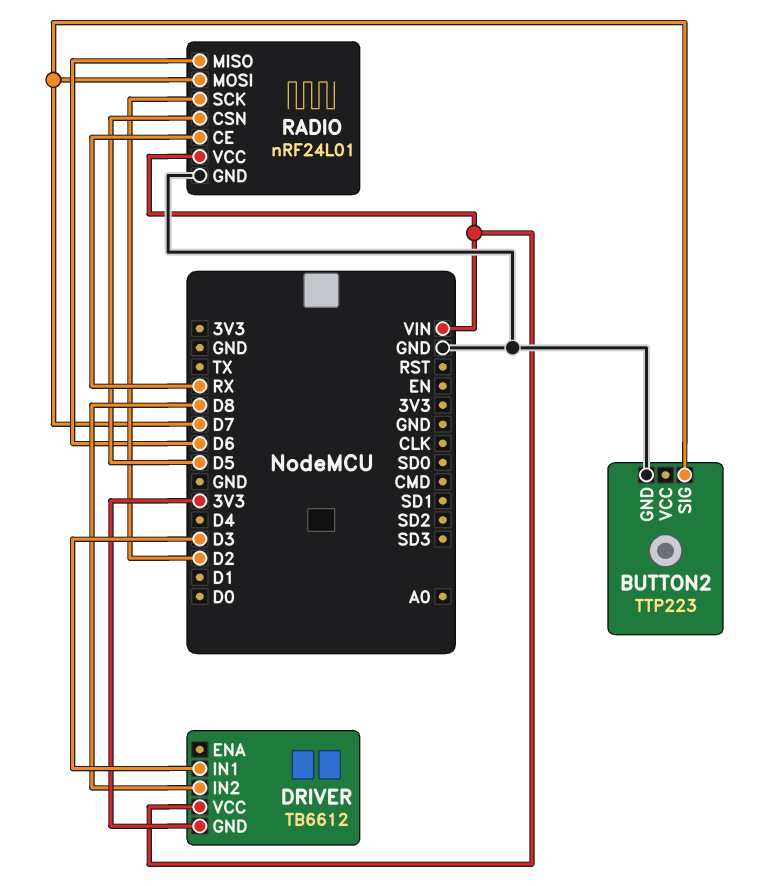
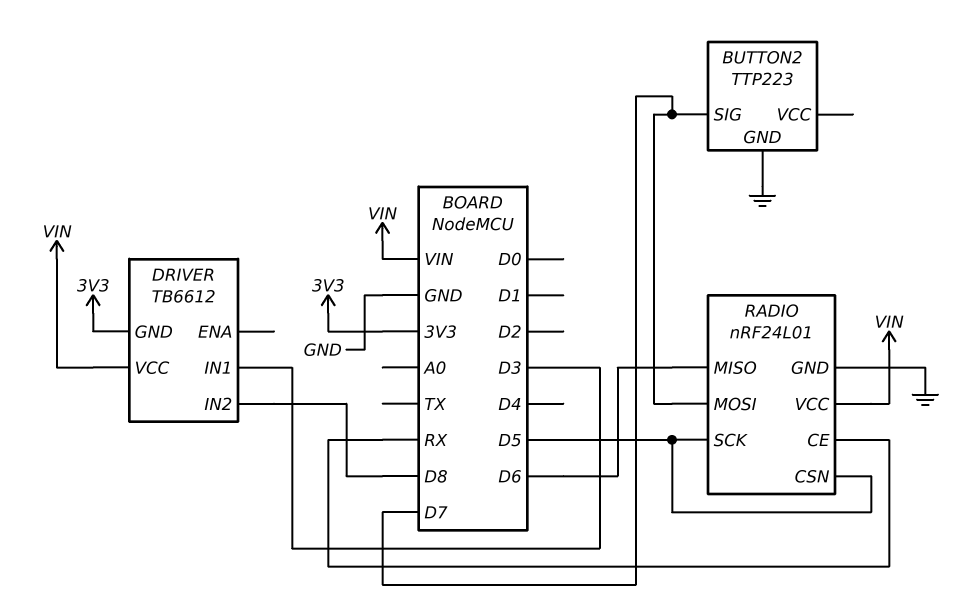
RADIO pin SCK: D2 -> D5

